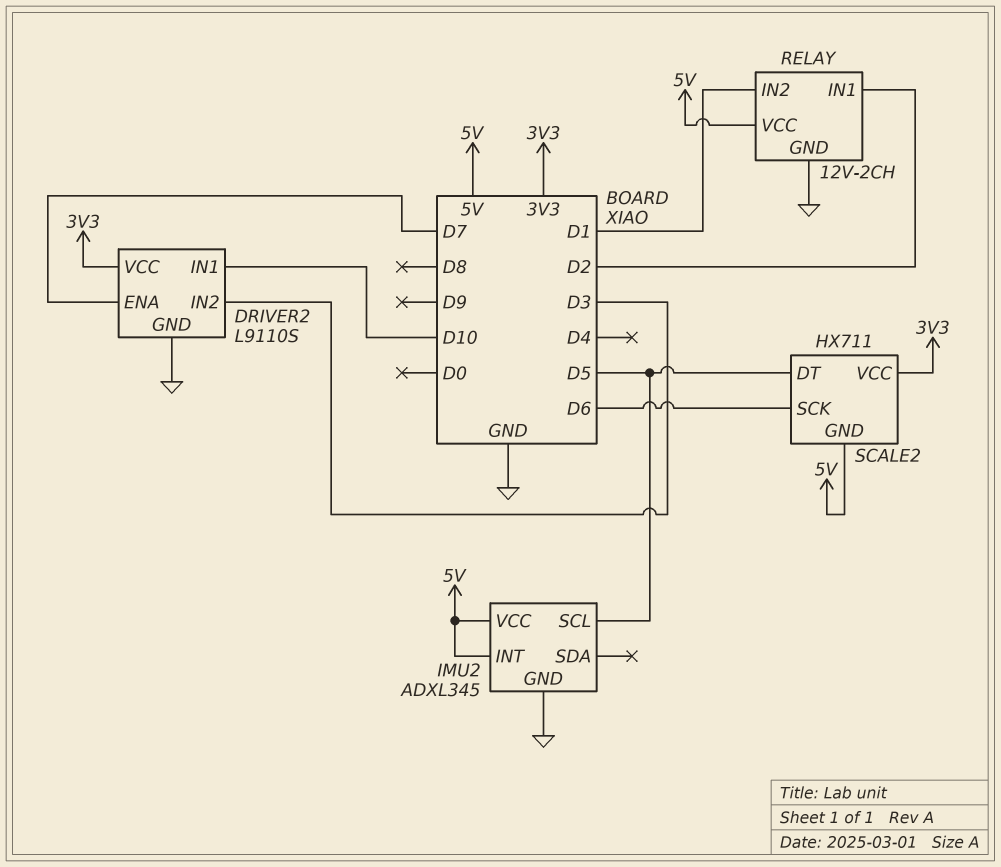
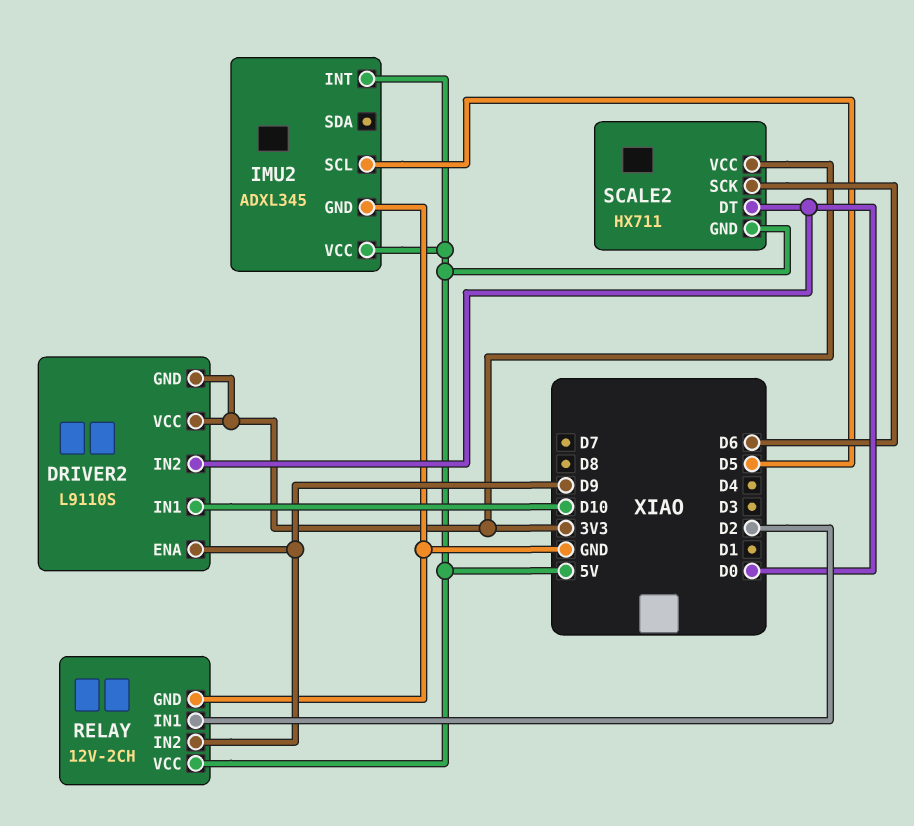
DRIVER2 pin ENA: D7 -> D9
DRIVER2 pin GND: GND -> 3V3
DRIVER2 pin IN2: D3 -> D0
RELAY pin IN2: D1 -> D9
SCALE2 pin DT: D5 -> D0

